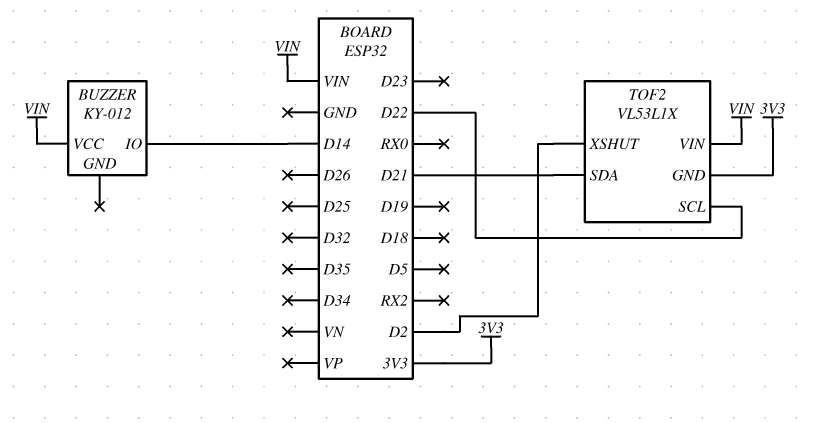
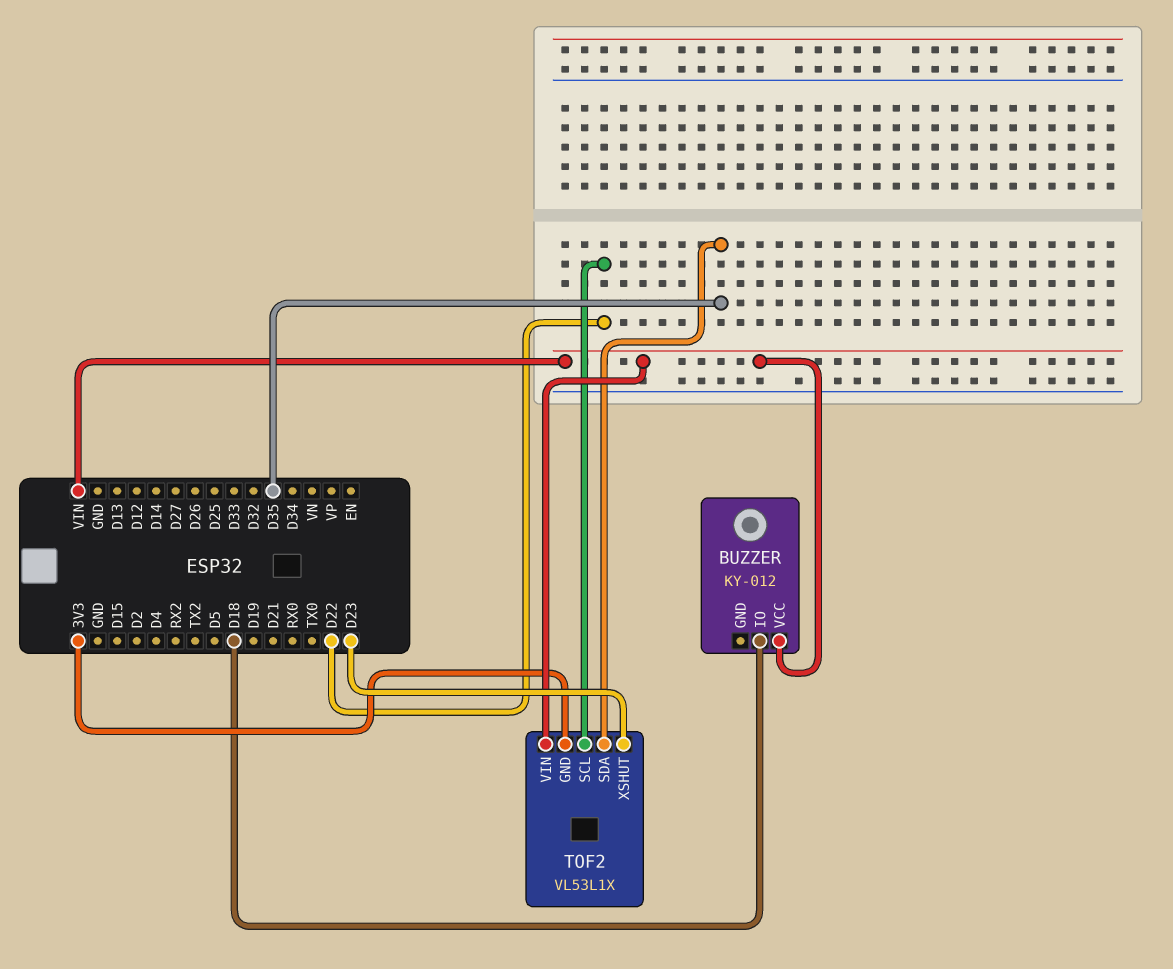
BUZZER pin IO: D14 -> D18
TOF2 pin SDA: D21 -> D35
TOF2 pin XSHUT: D2 -> D23

